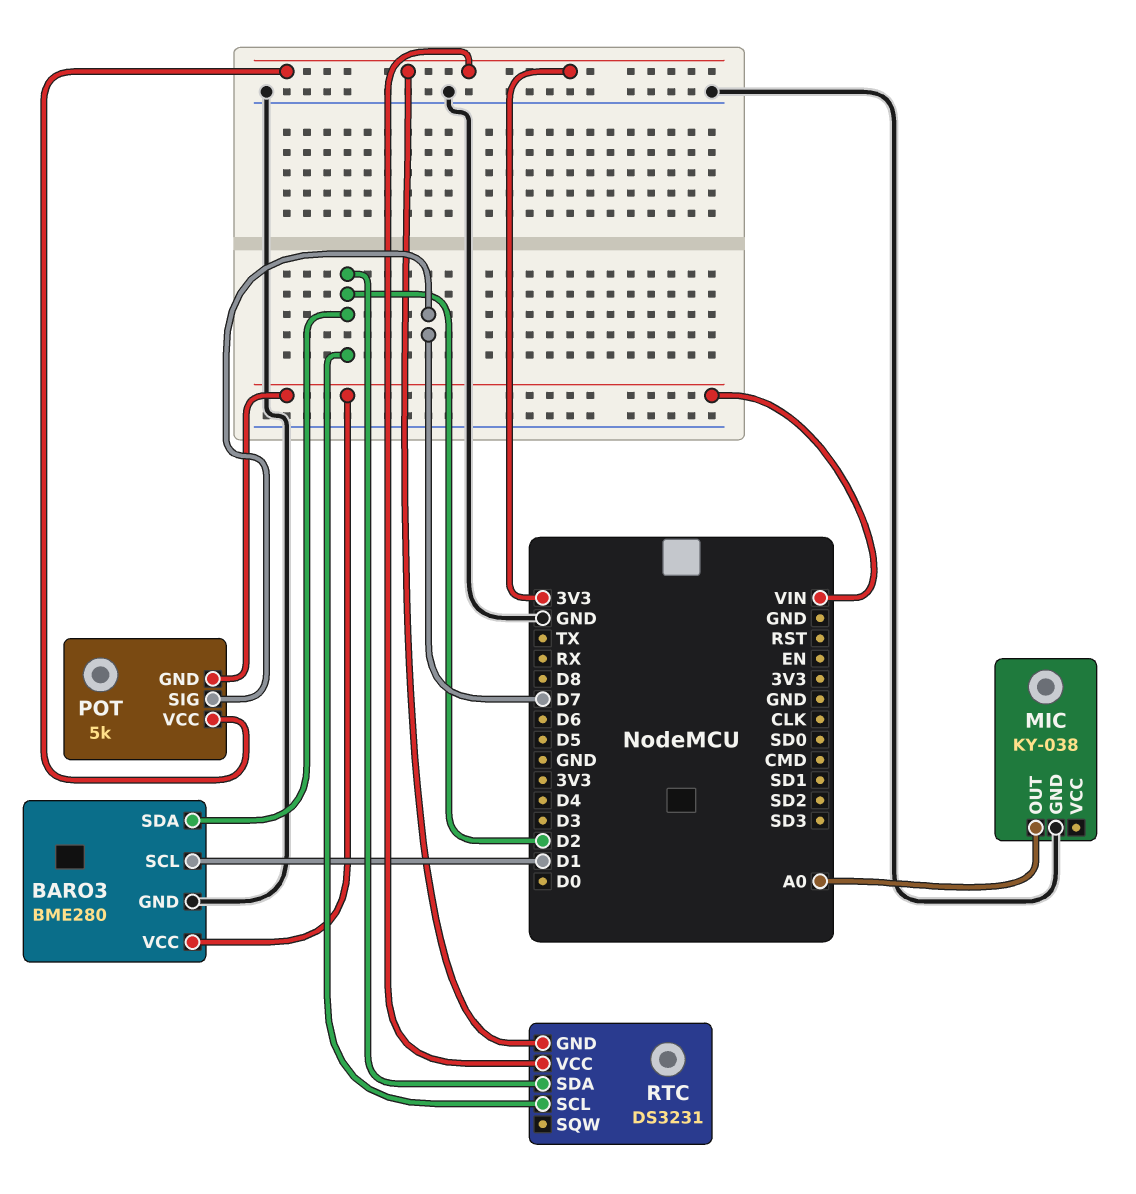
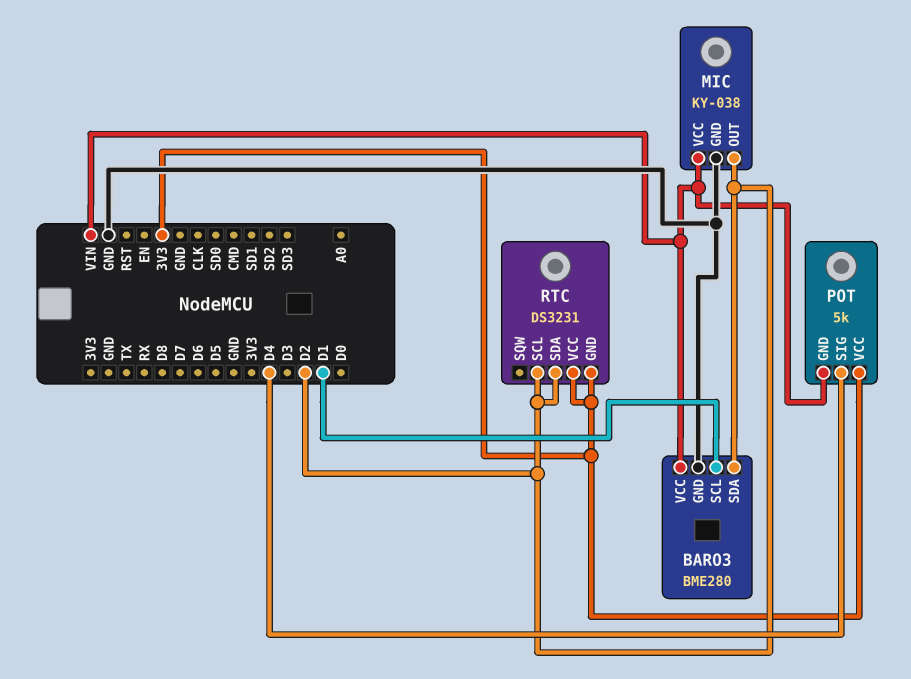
MIC pin OUT: A0 -> D2
MIC pin VCC: none -> VIN
POT pin SIG: D7 -> D4

